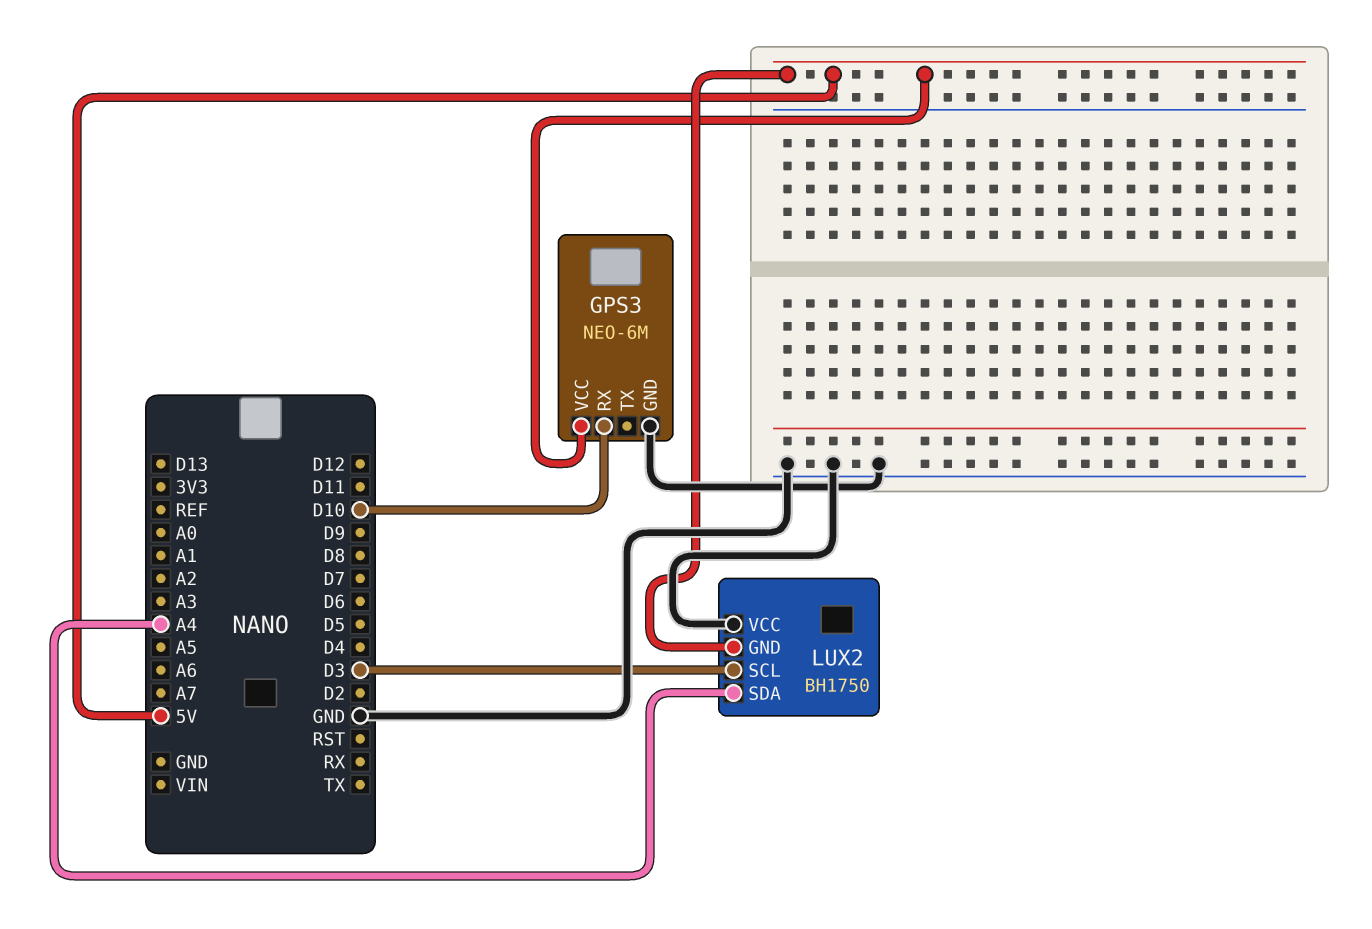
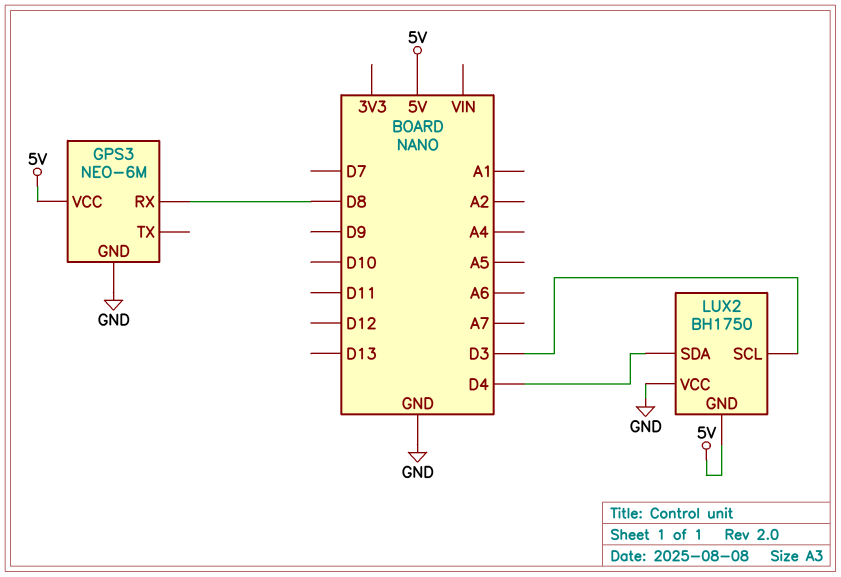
GPS3 pin RX: D10 -> D8
LUX2 pin SDA: A4 -> D4

